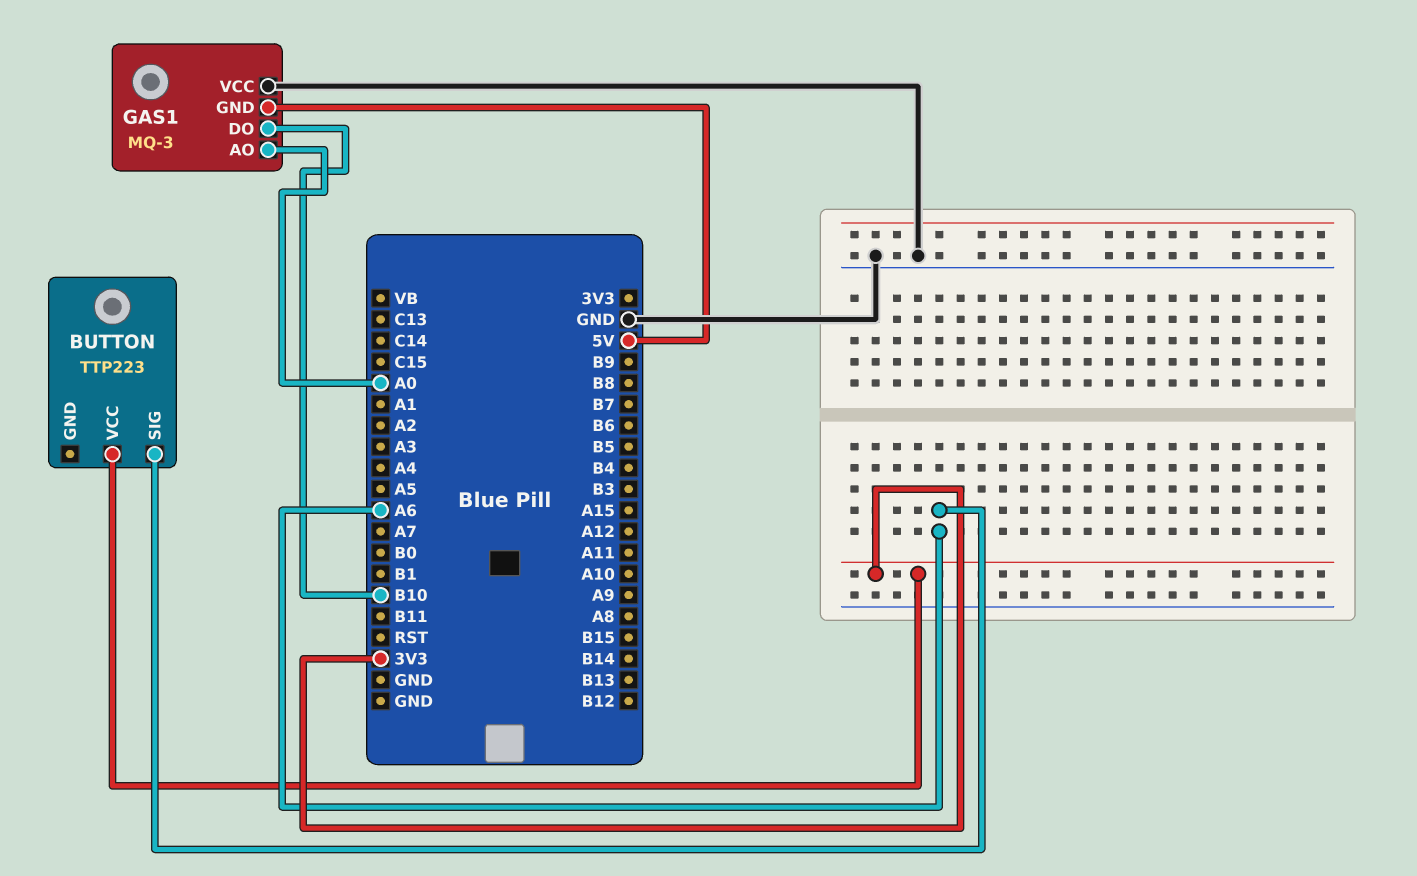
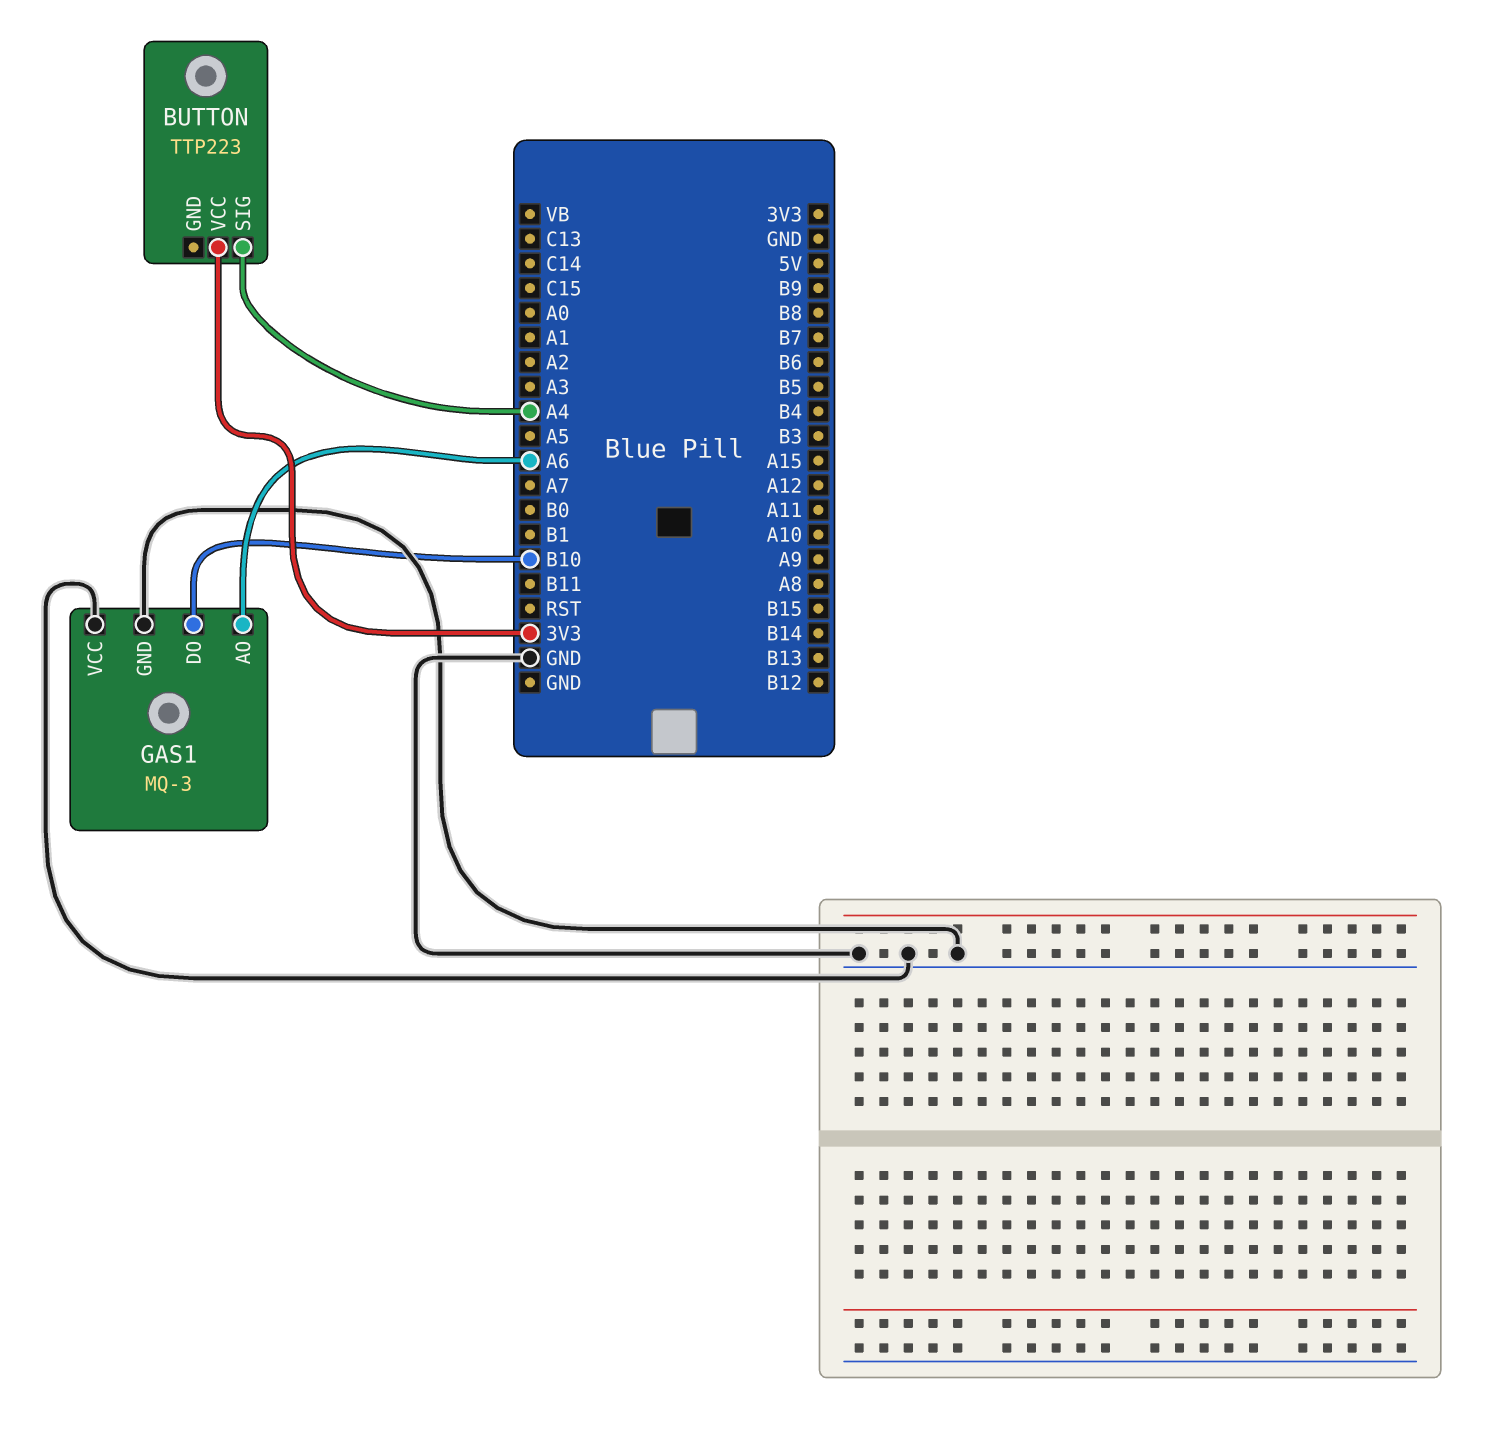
BUTTON pin SIG: A6 -> A4
GAS1 pin AO: A0 -> A6
GAS1 pin GND: 5V -> GND

